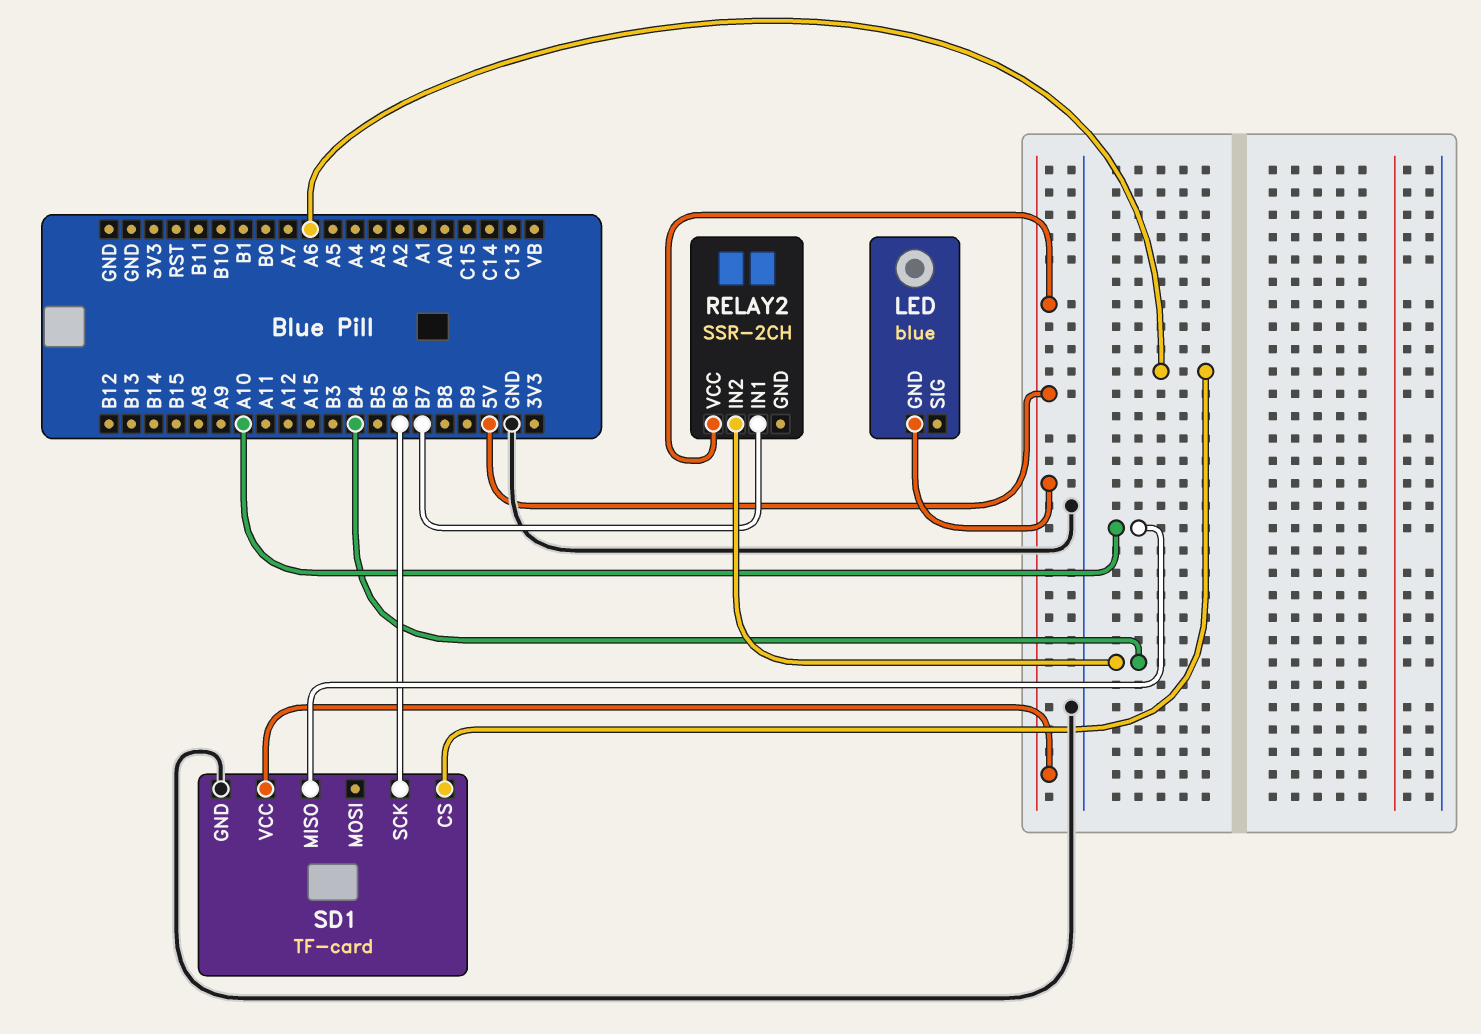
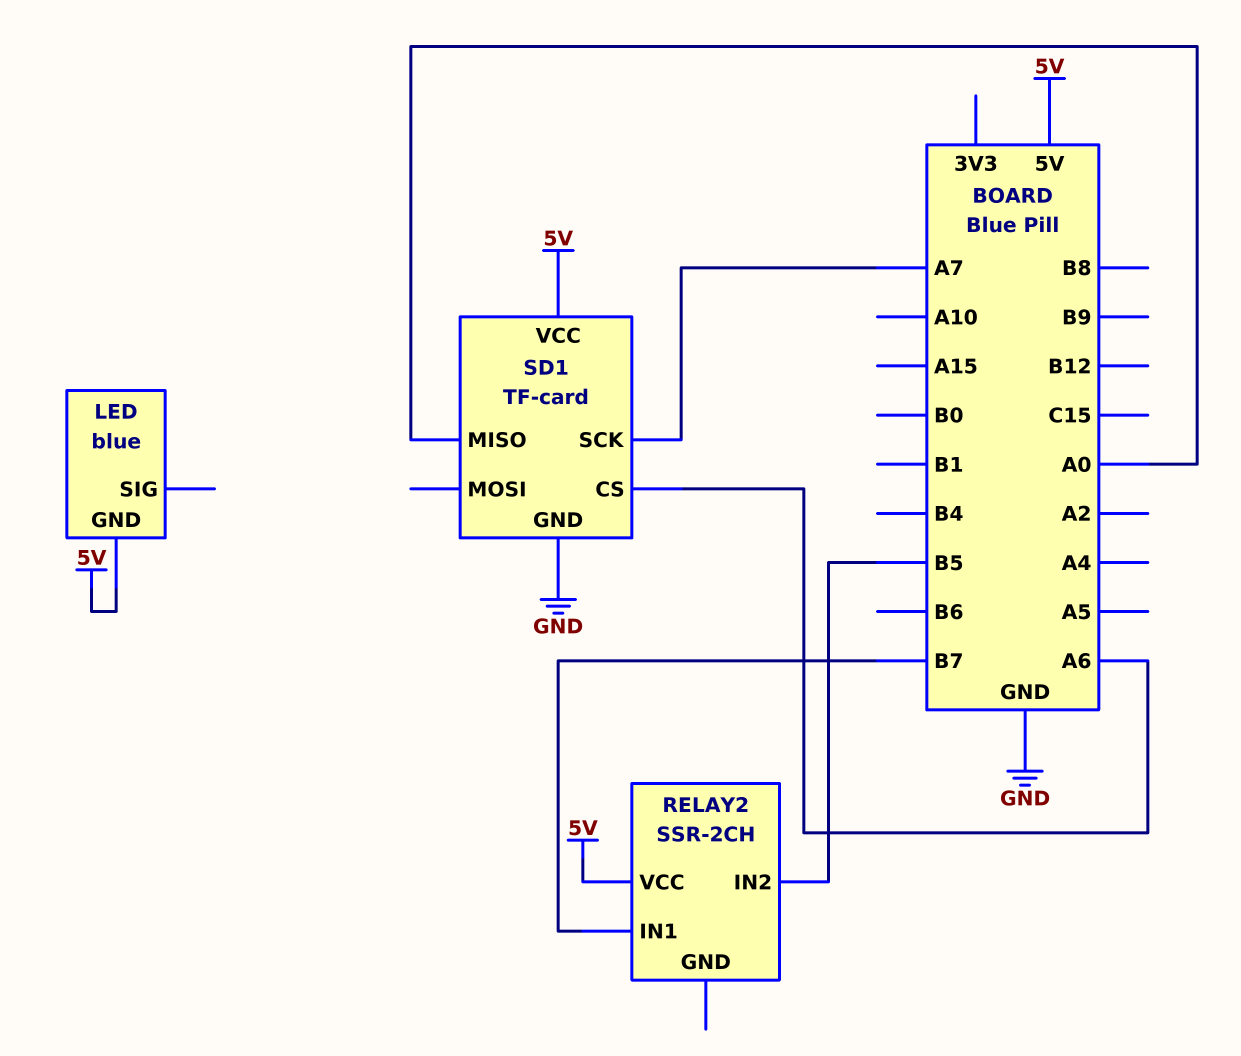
RELAY2 pin IN2: B4 -> B5
SD1 pin MISO: A10 -> A0
SD1 pin SCK: B6 -> A7

